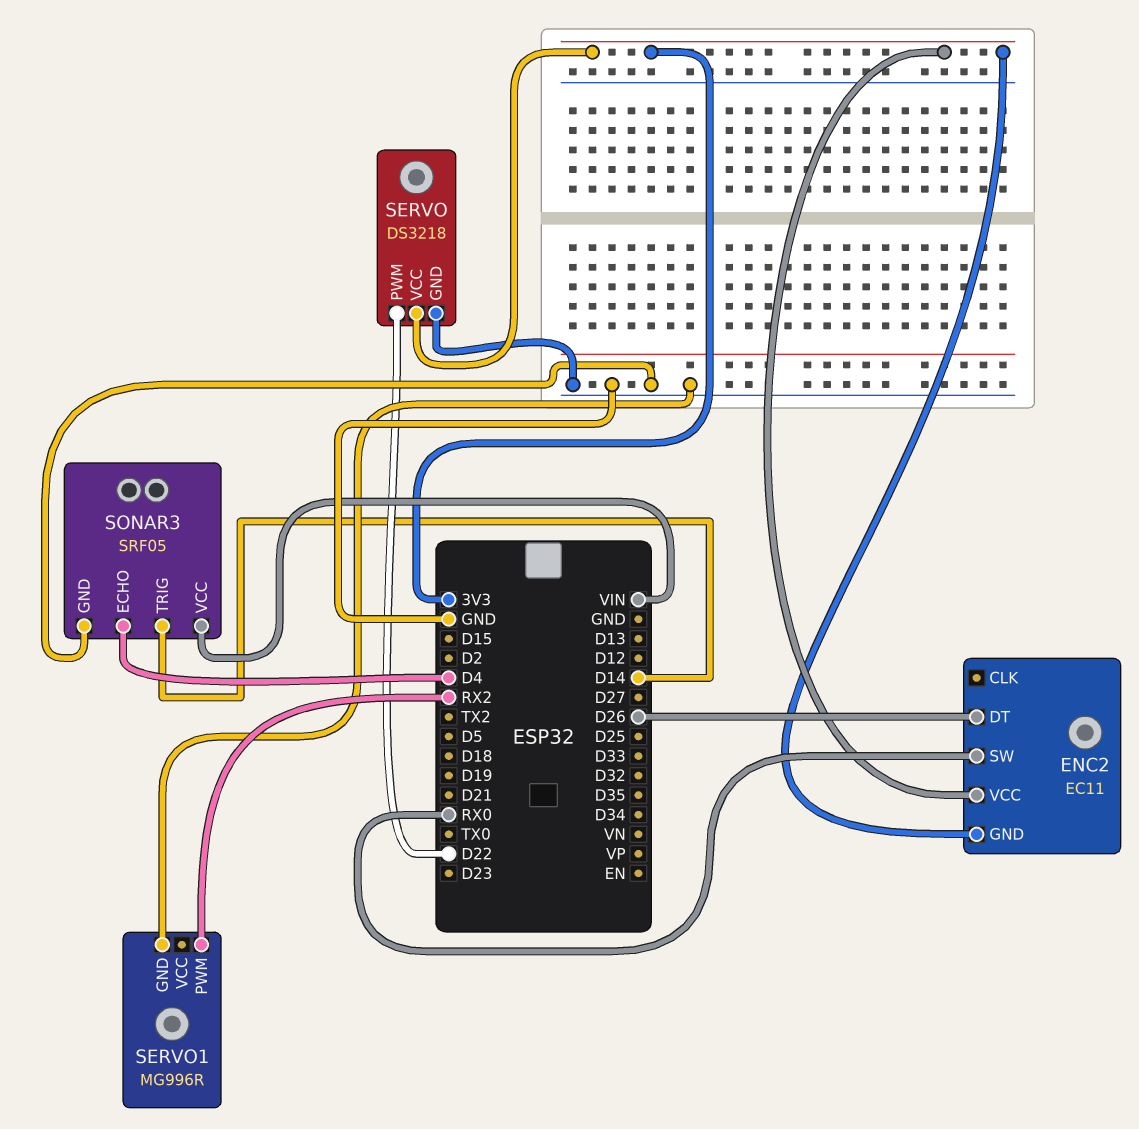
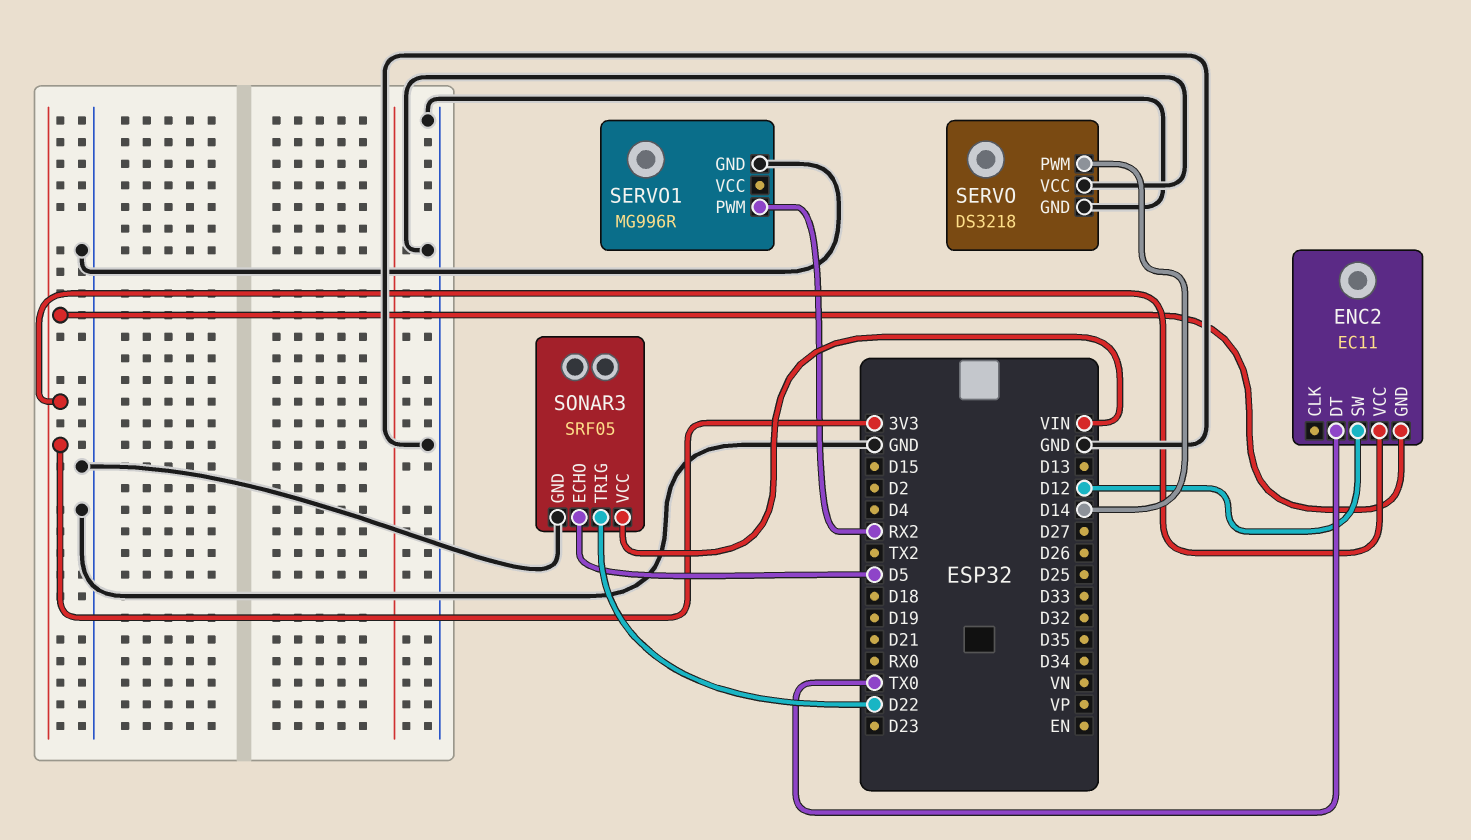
ENC2 pin DT: D26 -> TX0
ENC2 pin SW: RX0 -> D12
SERVO pin PWM: D22 -> D14
SERVO pin VCC: 3V3 -> GND
SONAR3 pin ECHO: D4 -> D5
SONAR3 pin TRIG: D14 -> D22

